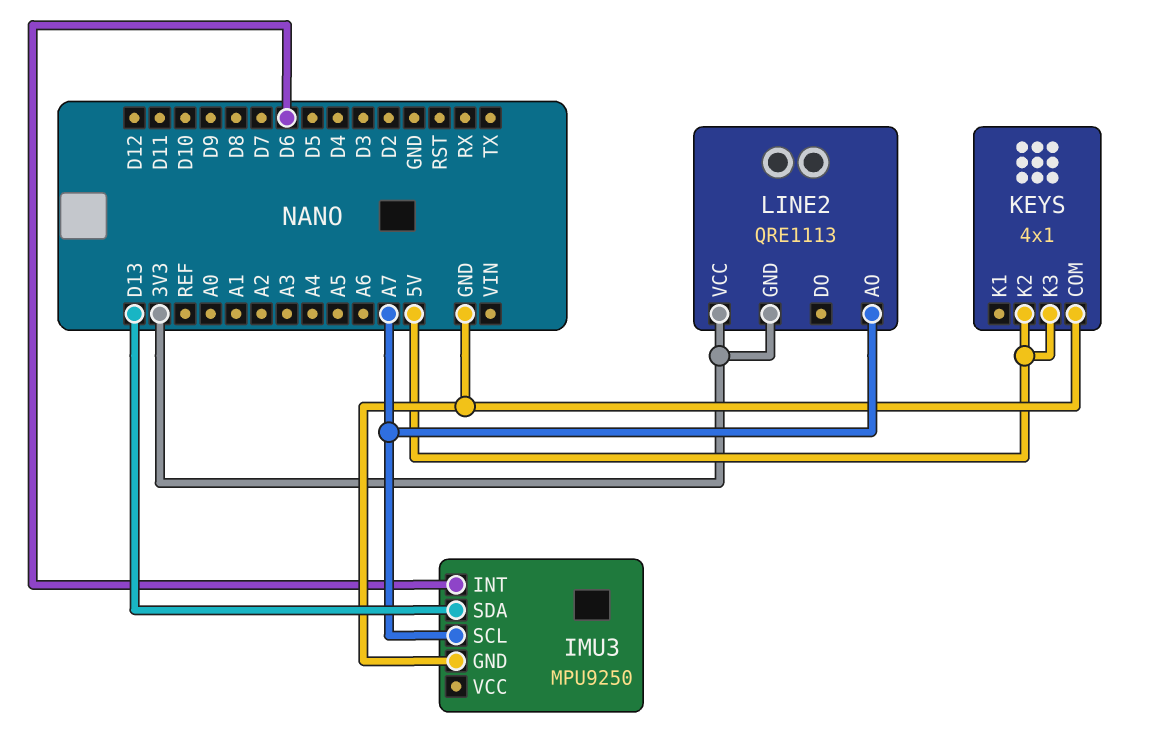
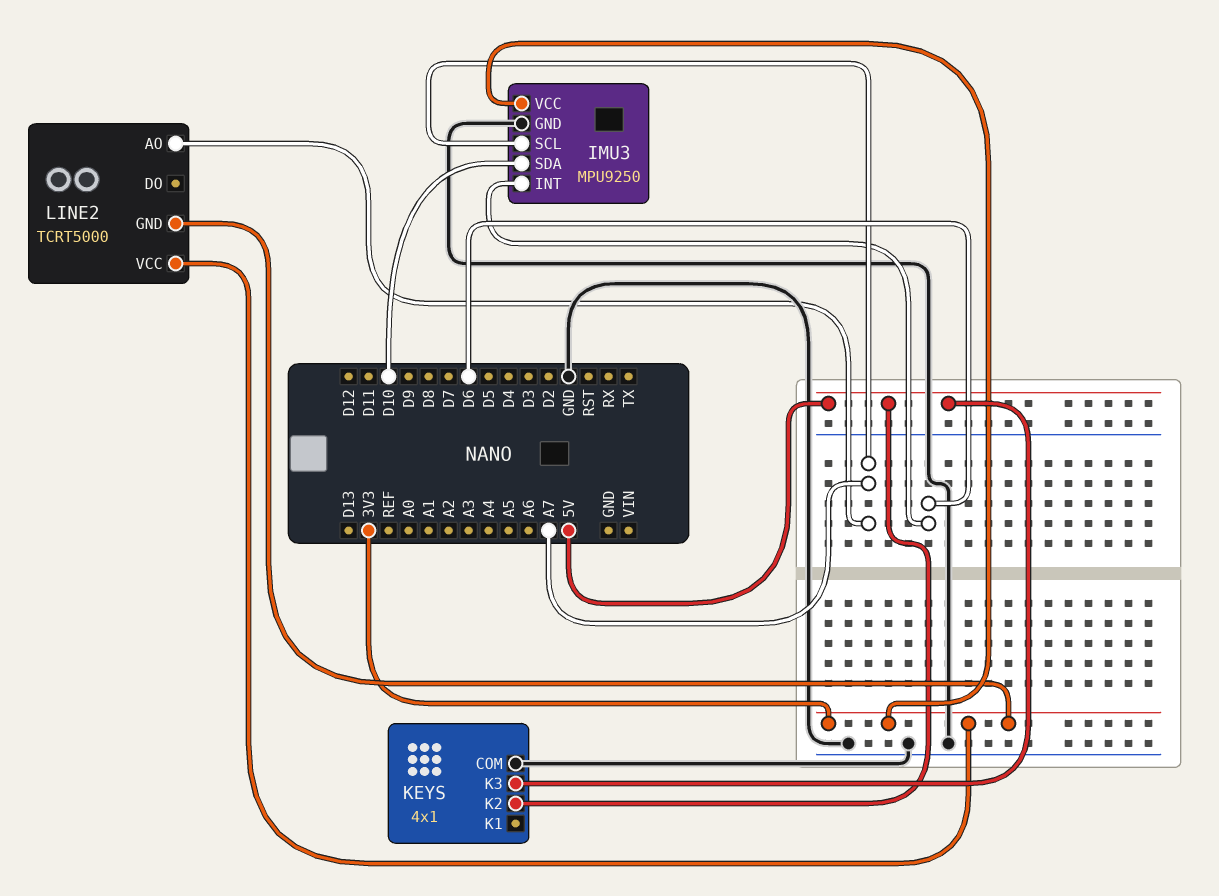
IMU3 pin SDA: D13 -> D10
IMU3 pin VCC: none -> 3V3
LINE2: QRE1113 -> TCRT5000

